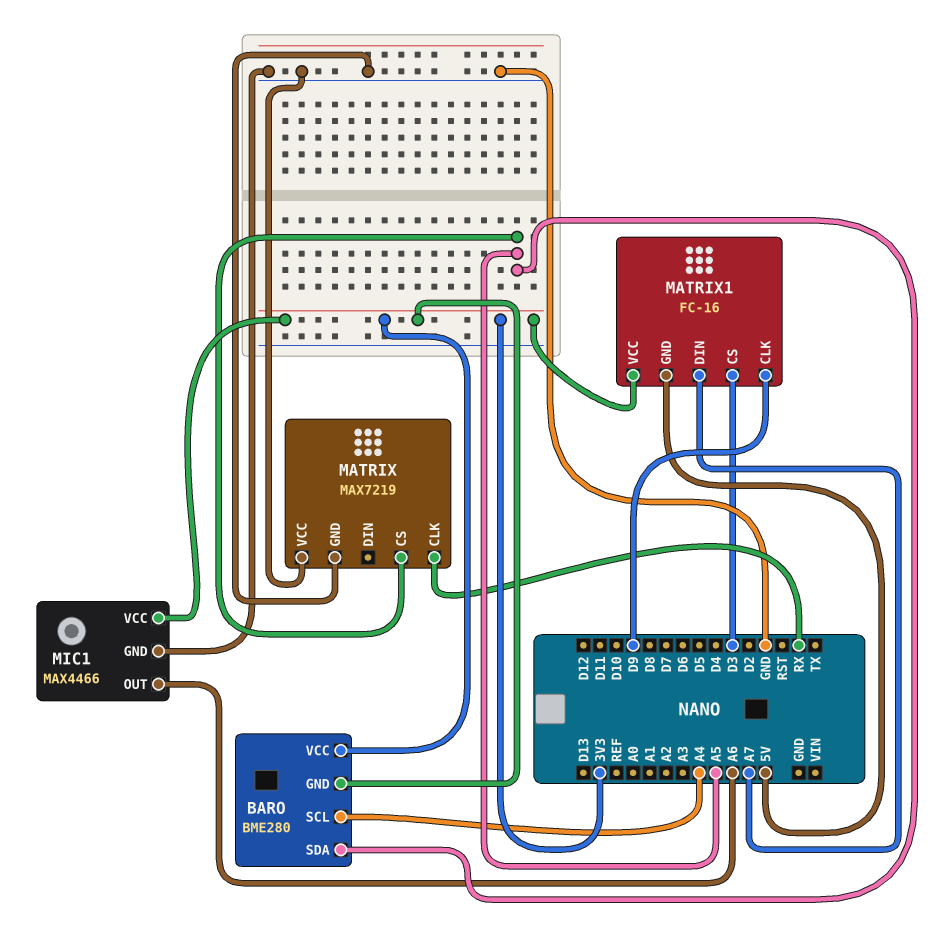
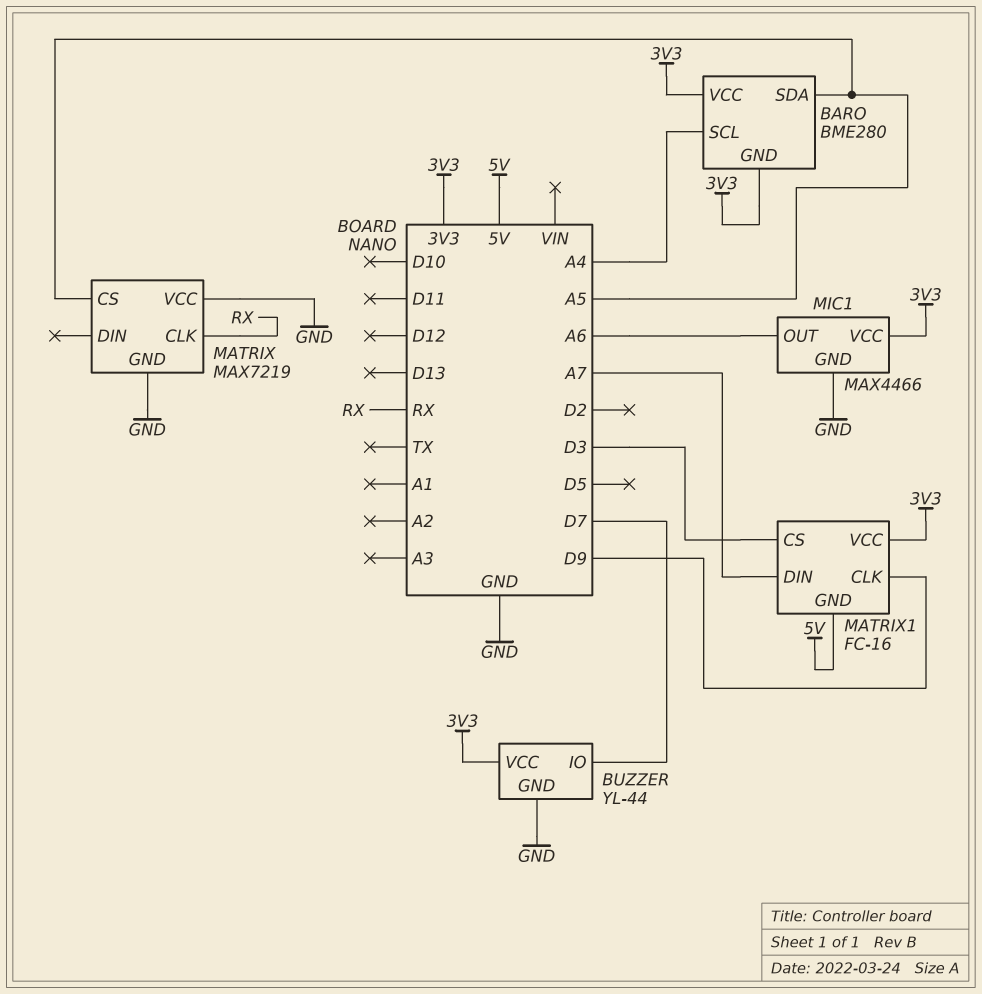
BUZZER: none -> YL-44
BUZZER pin GND: none -> GND
BUZZER pin IO: none -> D7
BUZZER pin VCC: none -> 3V3

